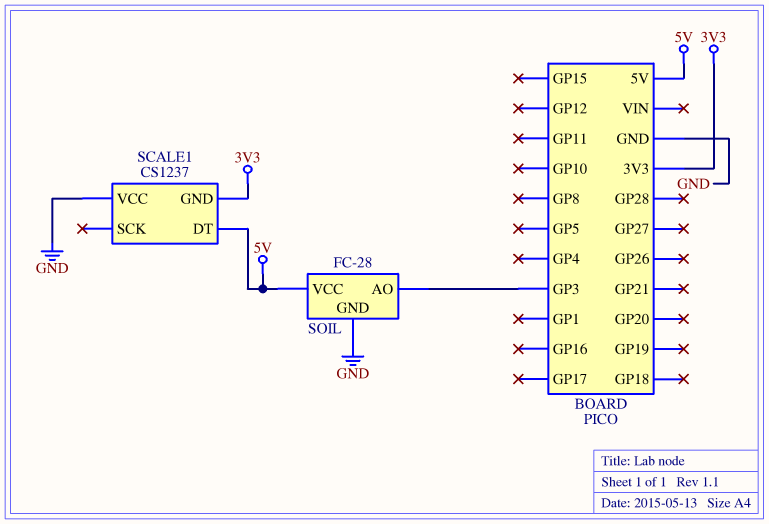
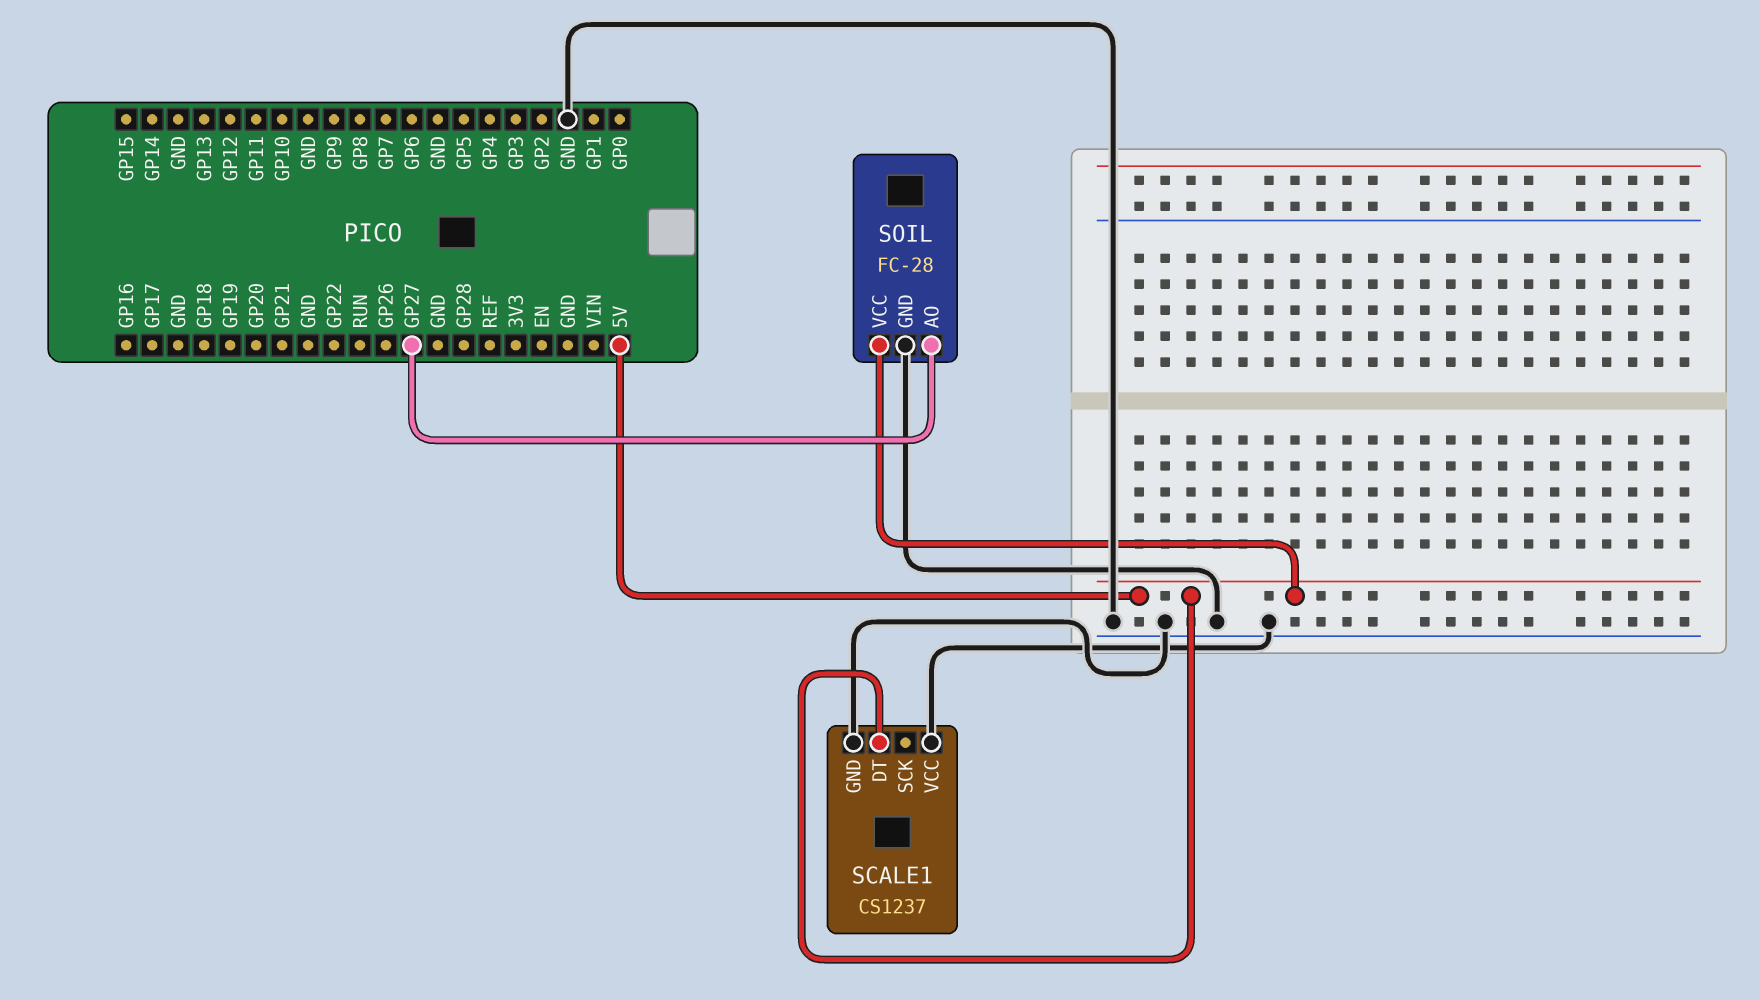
SCALE1 pin GND: 3V3 -> GND
SOIL pin AO: GP3 -> GP27

